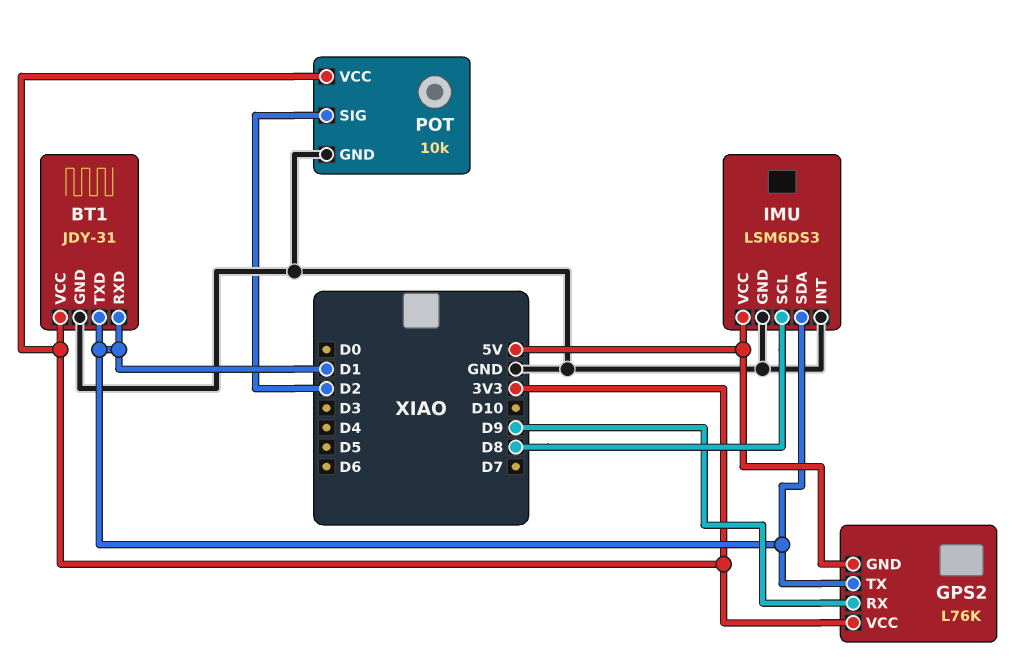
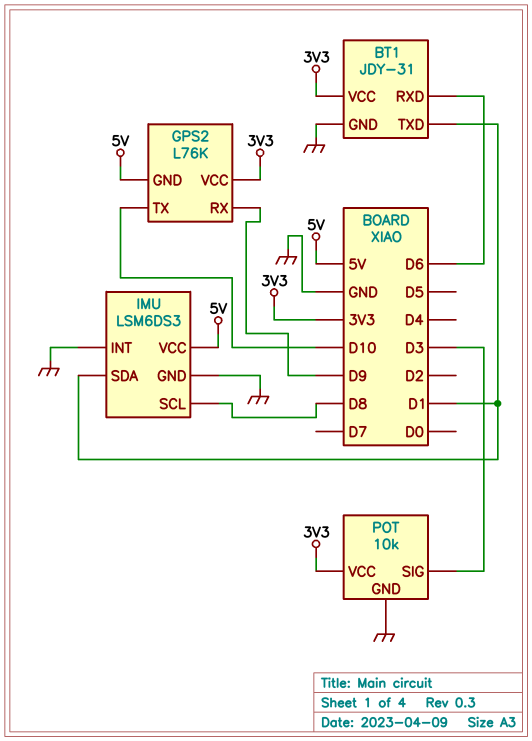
BT1 pin RXD: D1 -> D6
GPS2 pin TX: D1 -> D10
POT pin SIG: D2 -> D3

